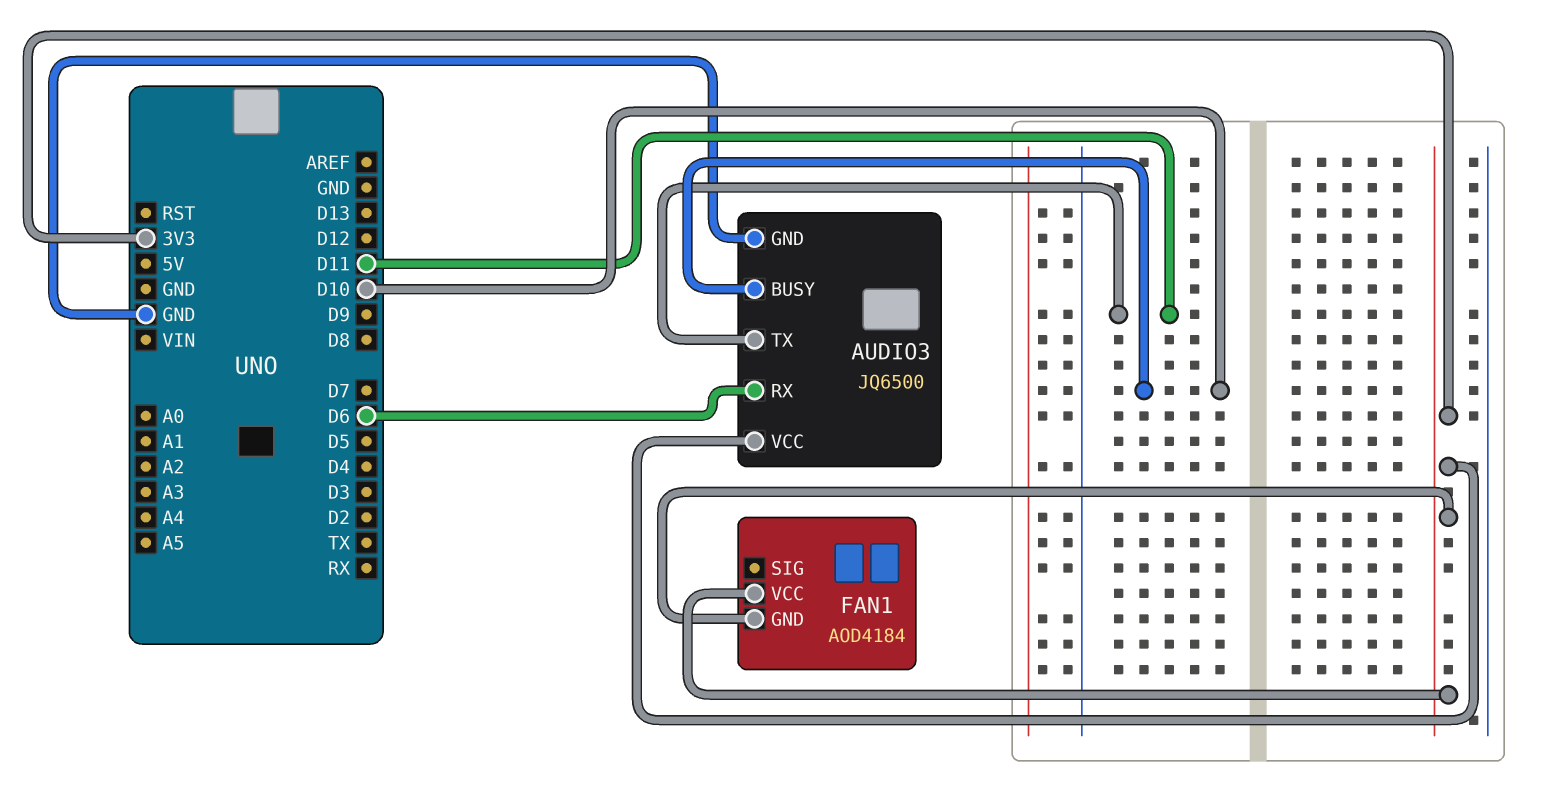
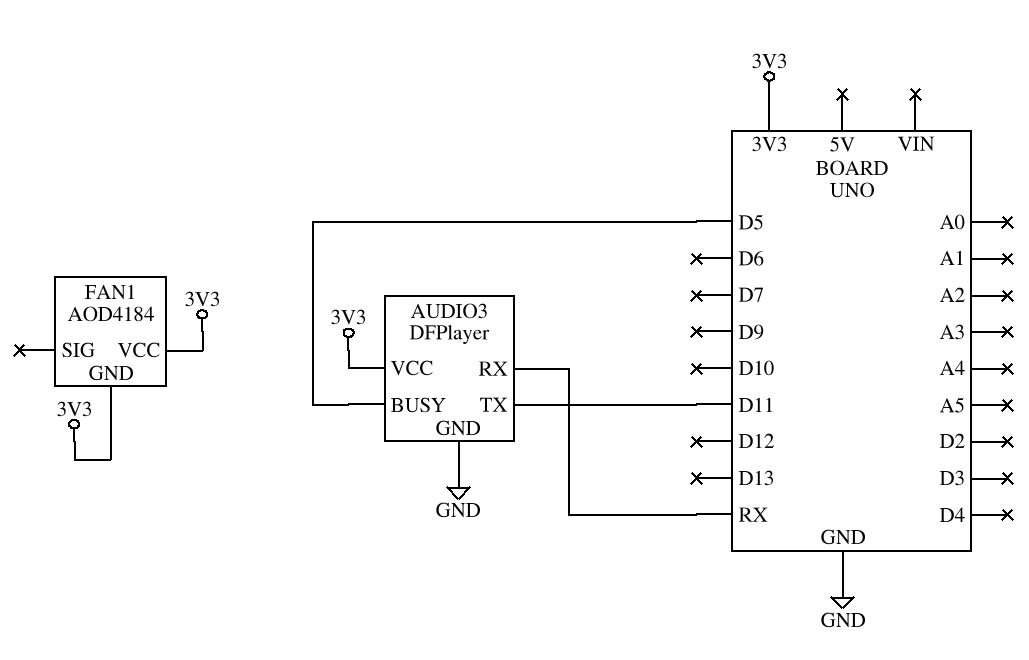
AUDIO3: JQ6500 -> DFPlayer
AUDIO3 pin BUSY: D10 -> D5
AUDIO3 pin RX: D6 -> RX

